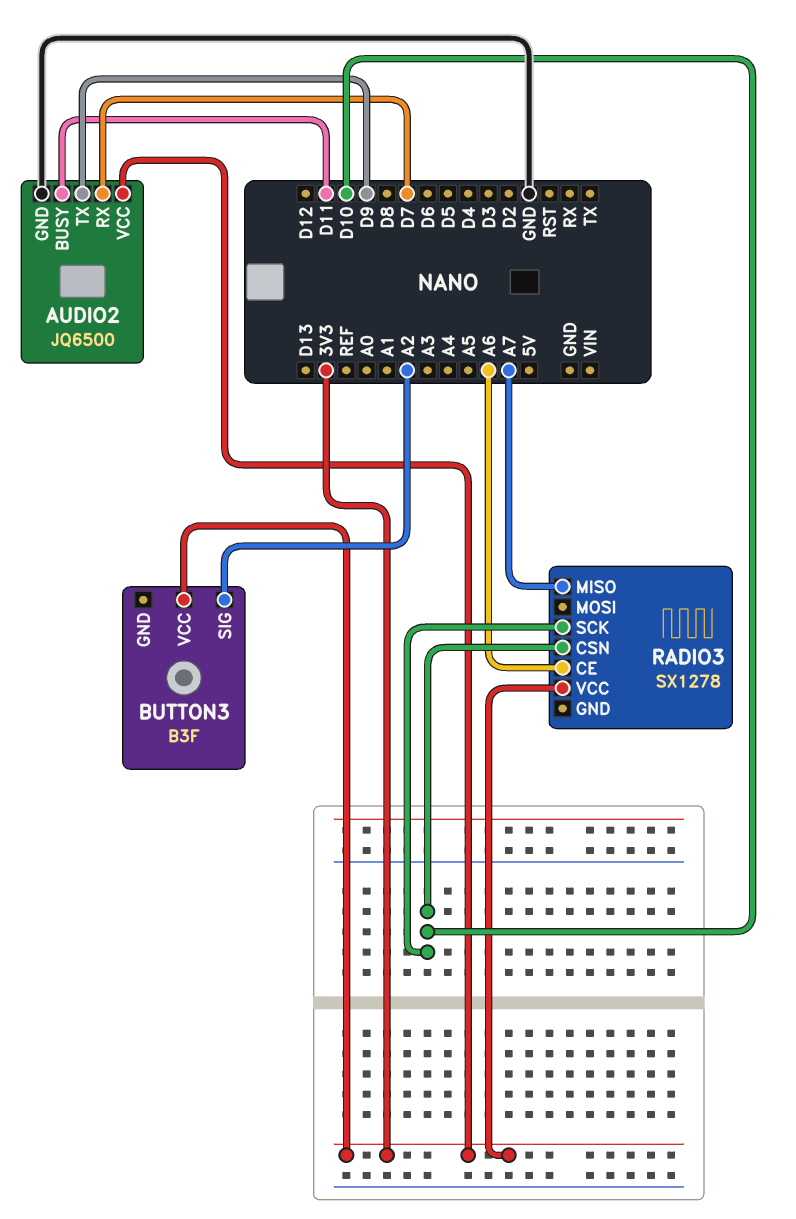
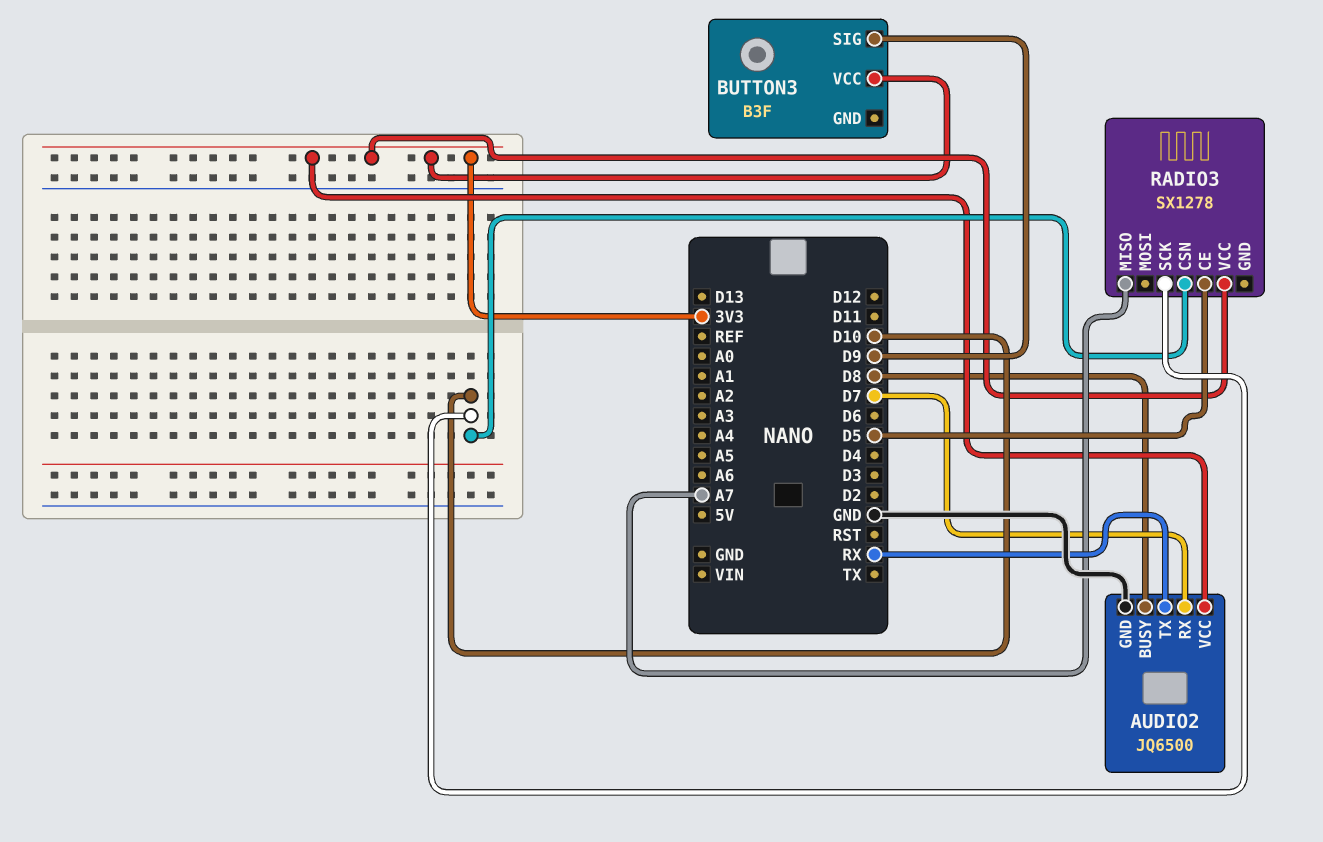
AUDIO2 pin BUSY: D11 -> D8
AUDIO2 pin TX: D9 -> RX
BUTTON3 pin SIG: A2 -> D9
RADIO3 pin CE: A6 -> D5

